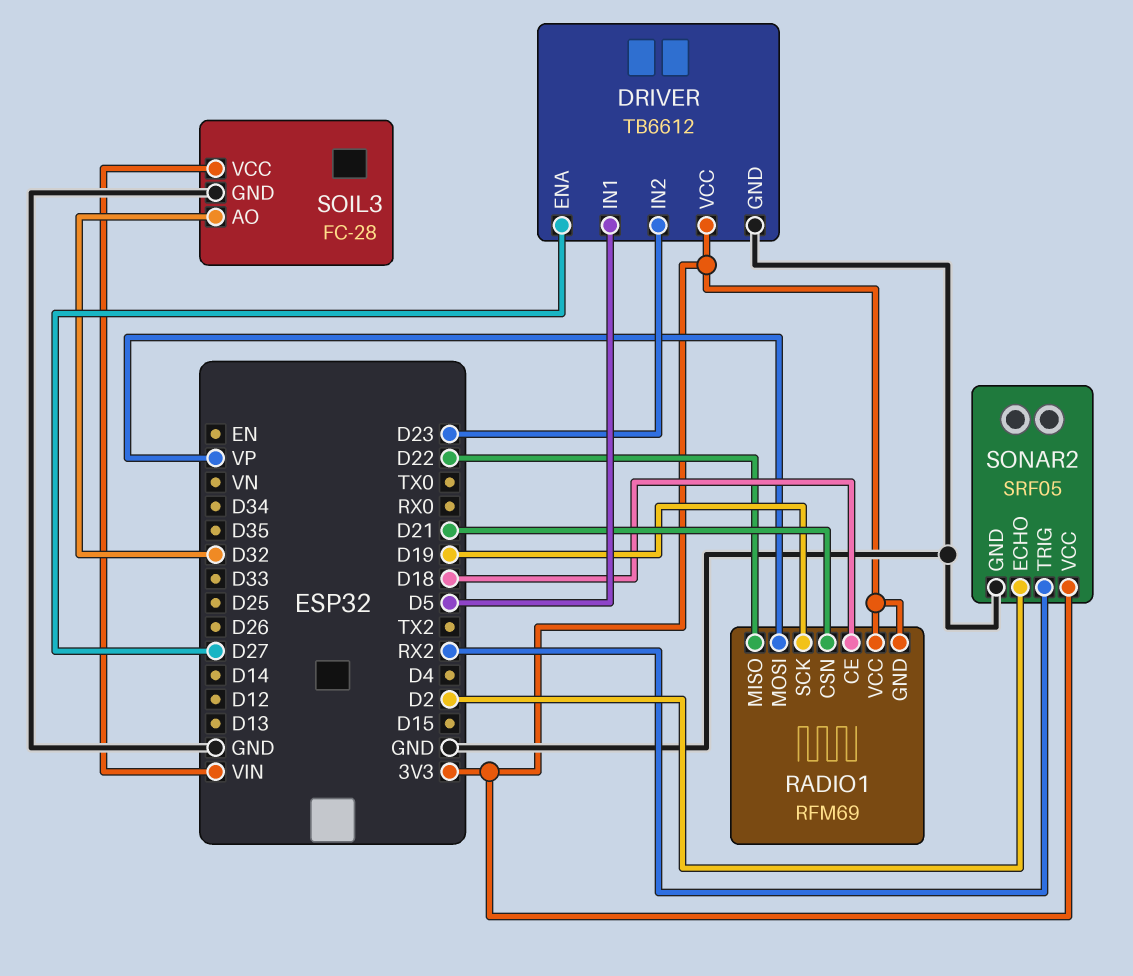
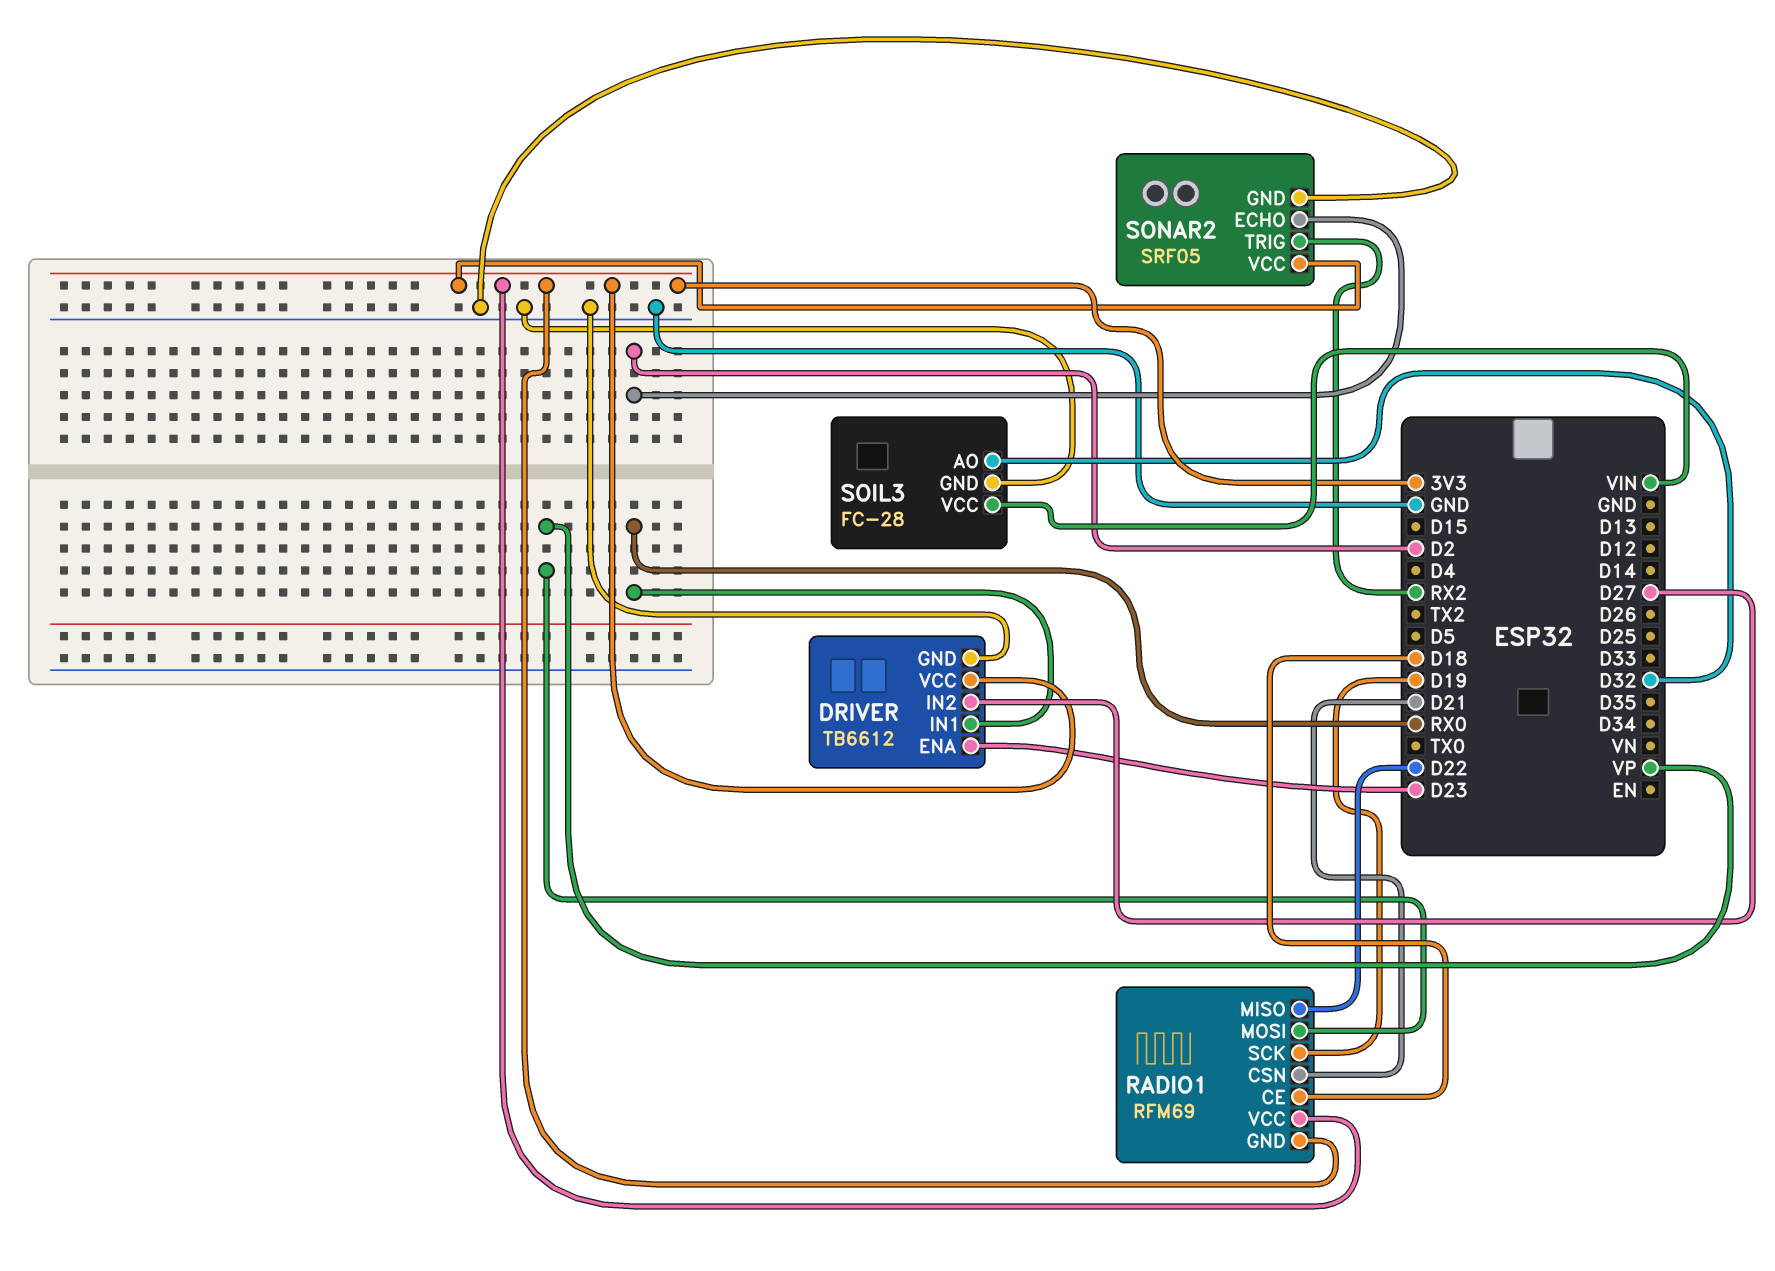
DRIVER pin ENA: D27 -> D23
DRIVER pin IN1: D5 -> RX0
DRIVER pin IN2: D23 -> D27

